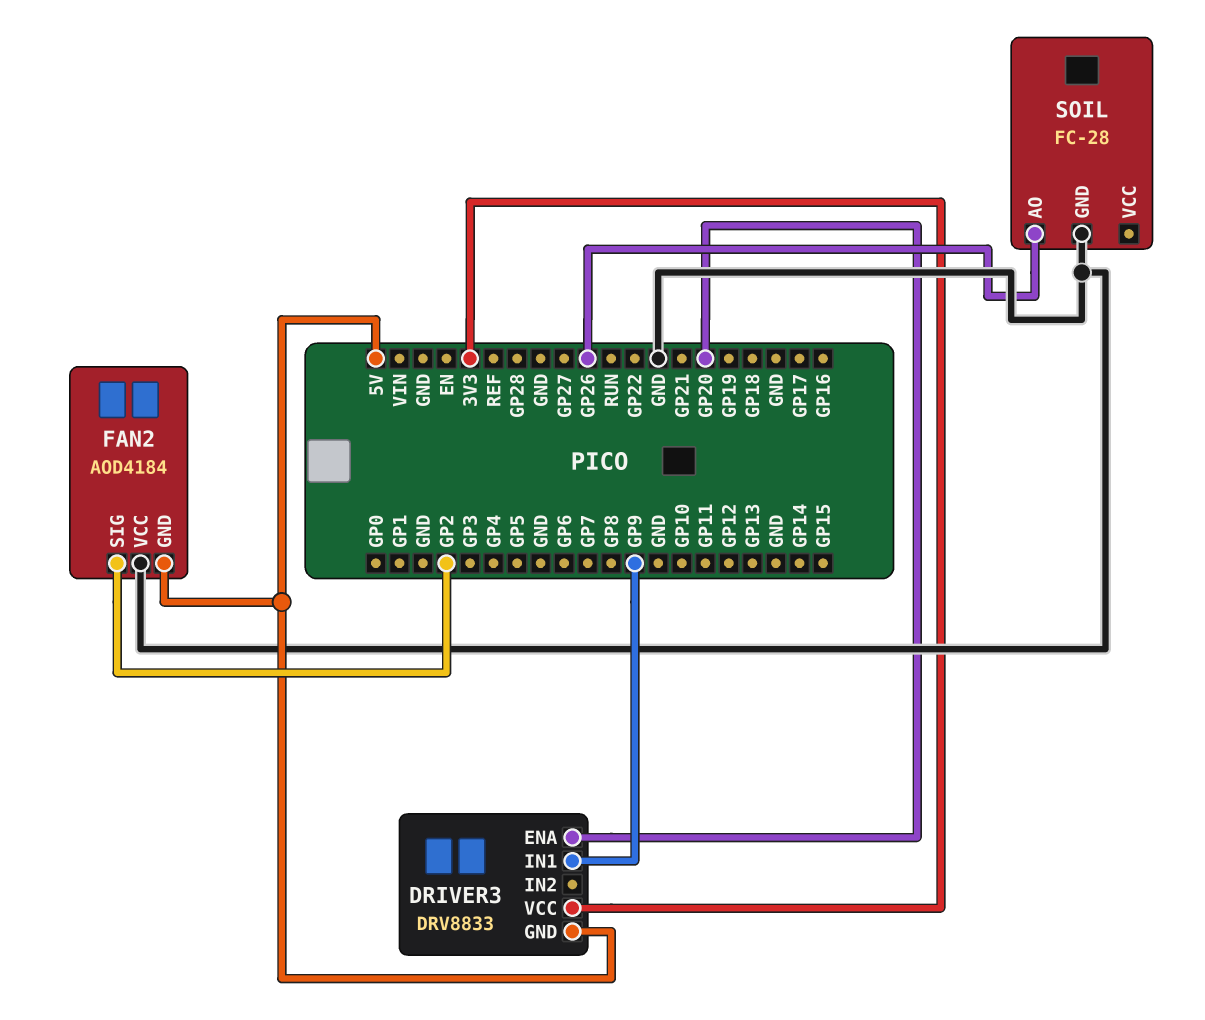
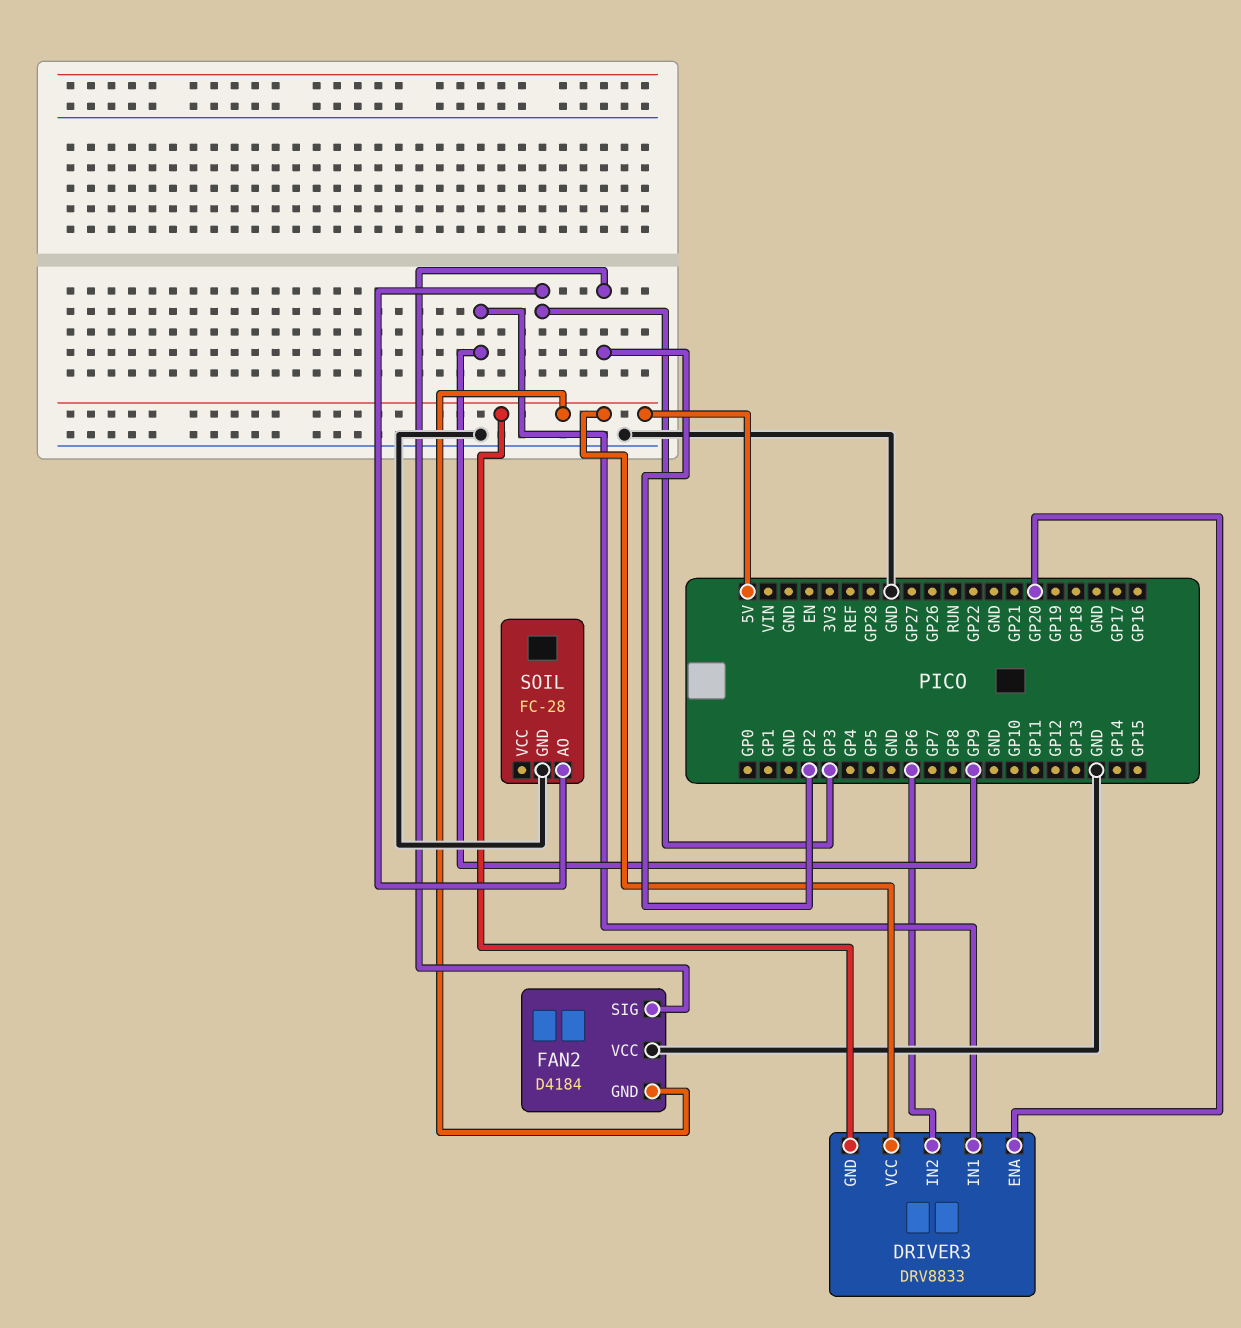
DRIVER3 pin IN2: none -> GP6
DRIVER3 pin VCC: 3V3 -> 5V
FAN2: AOD4184 -> D4184
SOIL pin AO: GP26 -> GP3

